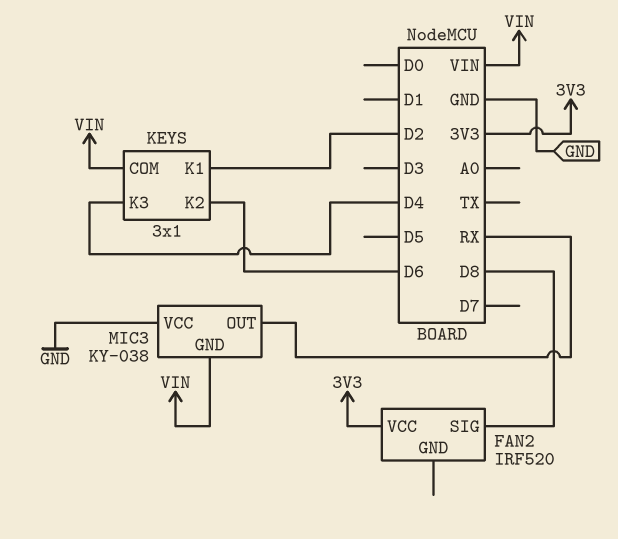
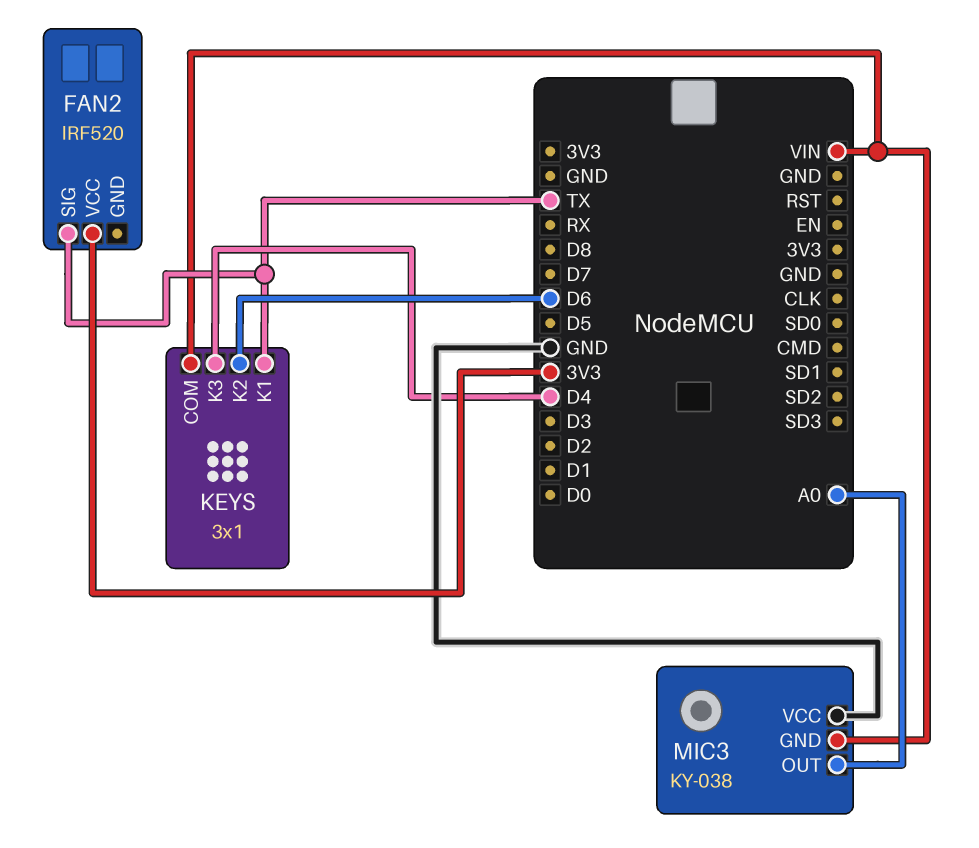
FAN2 pin SIG: D8 -> TX
KEYS pin K1: D2 -> TX
MIC3 pin OUT: RX -> A0

